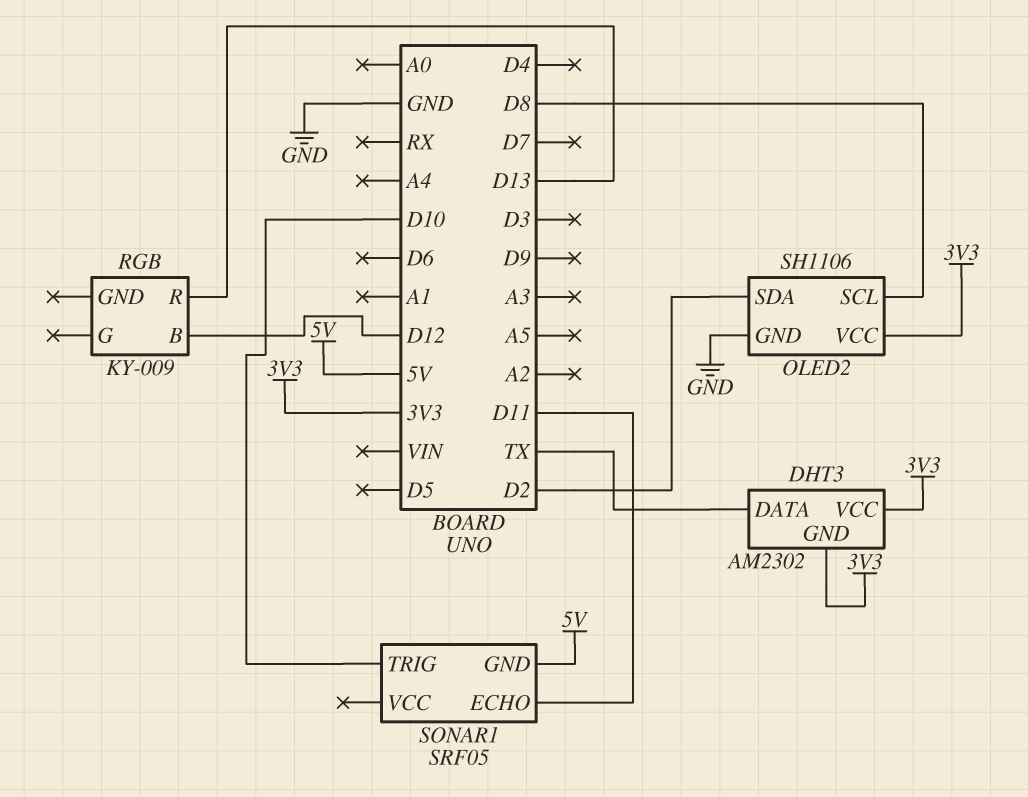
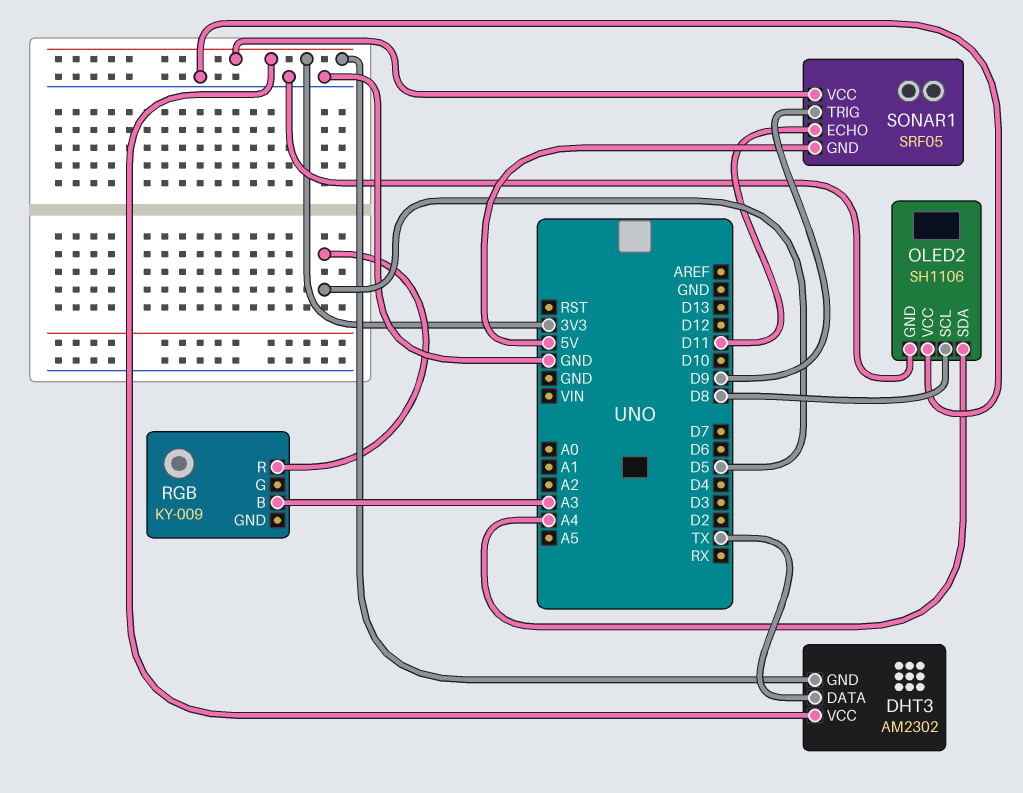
OLED2 pin SDA: D2 -> A4
OLED2 pin VCC: 3V3 -> GND
RGB pin B: D12 -> A3
RGB pin R: D13 -> D5
SONAR1 pin TRIG: D10 -> D9
SONAR1 pin VCC: none -> 3V3

